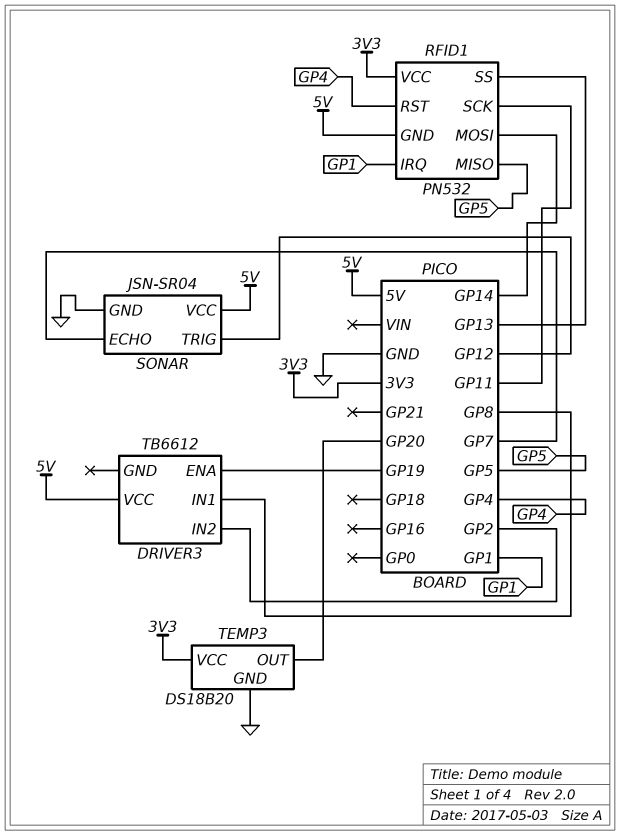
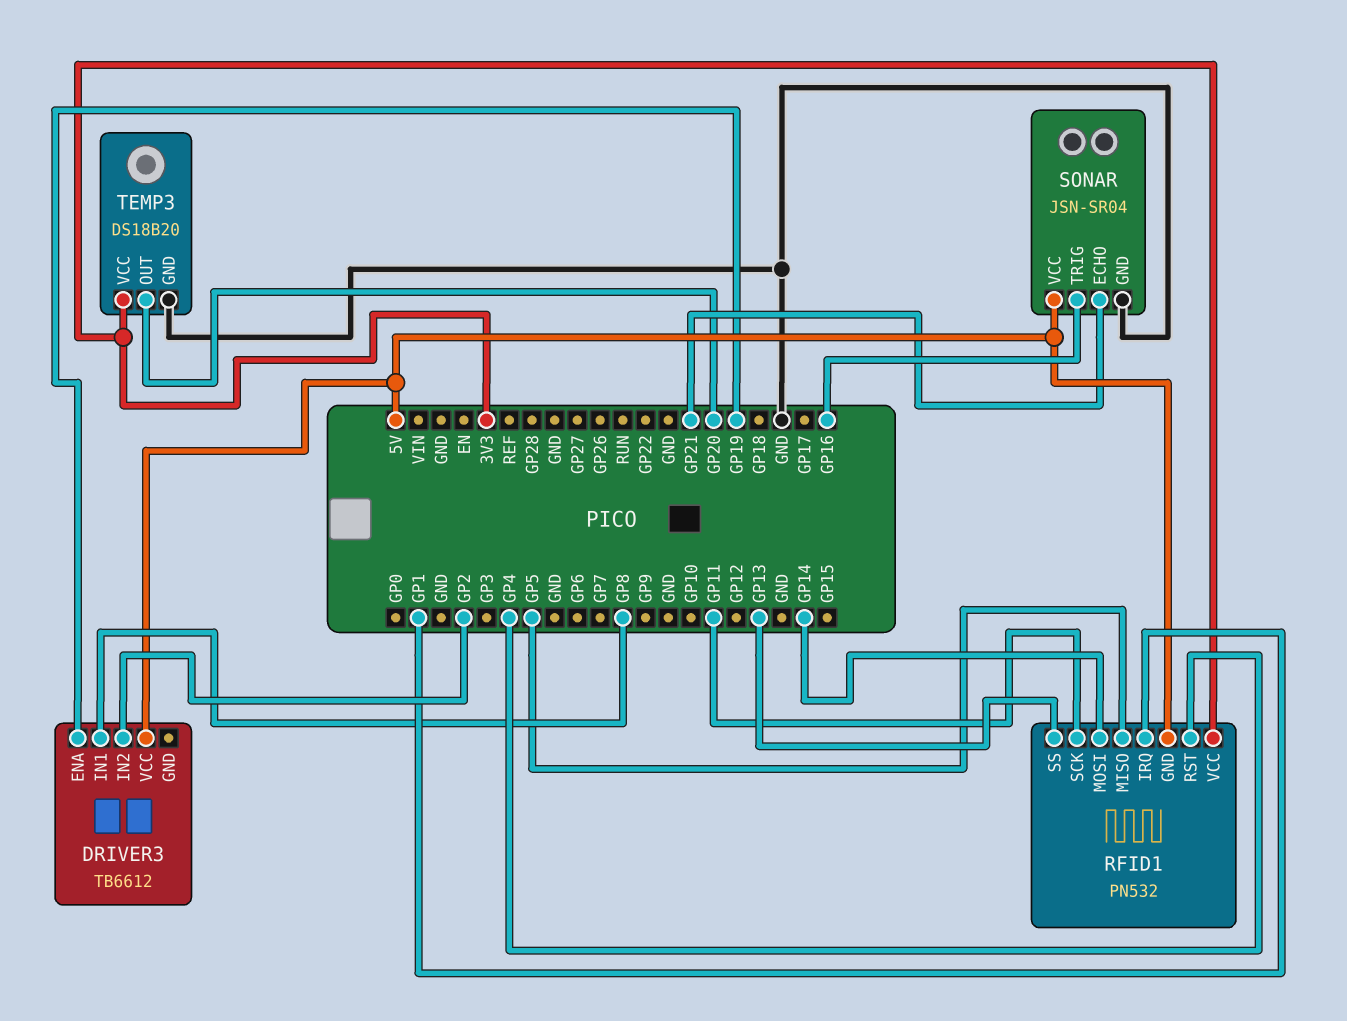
SONAR pin ECHO: GP7 -> GP21
SONAR pin TRIG: GP12 -> GP16

